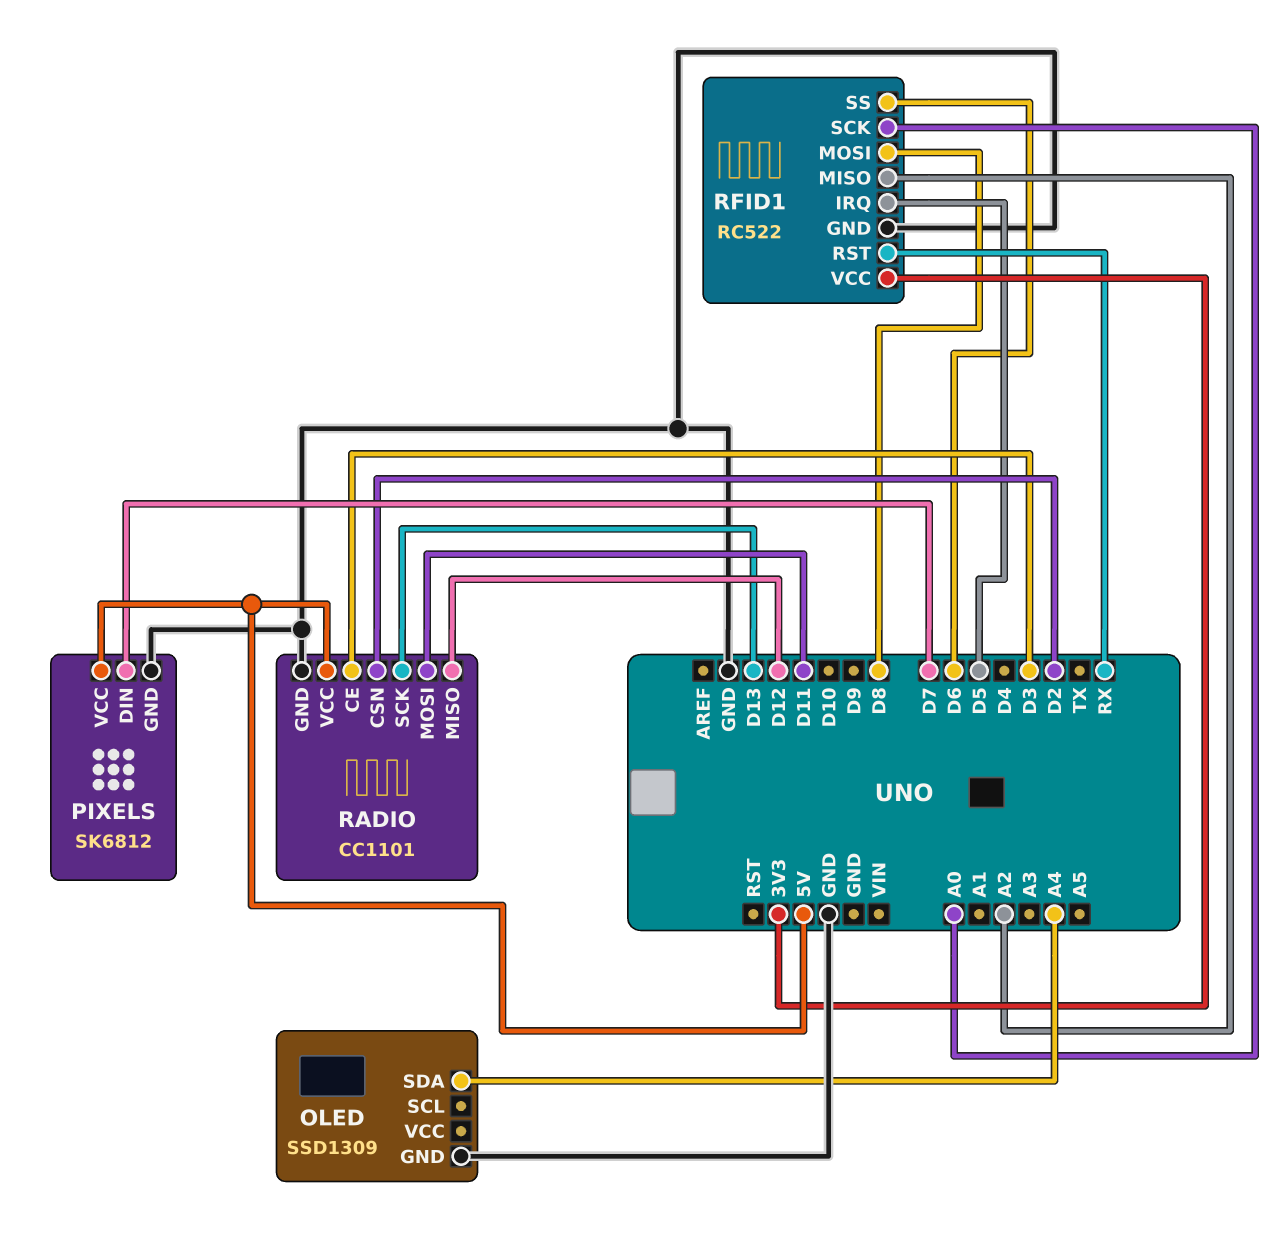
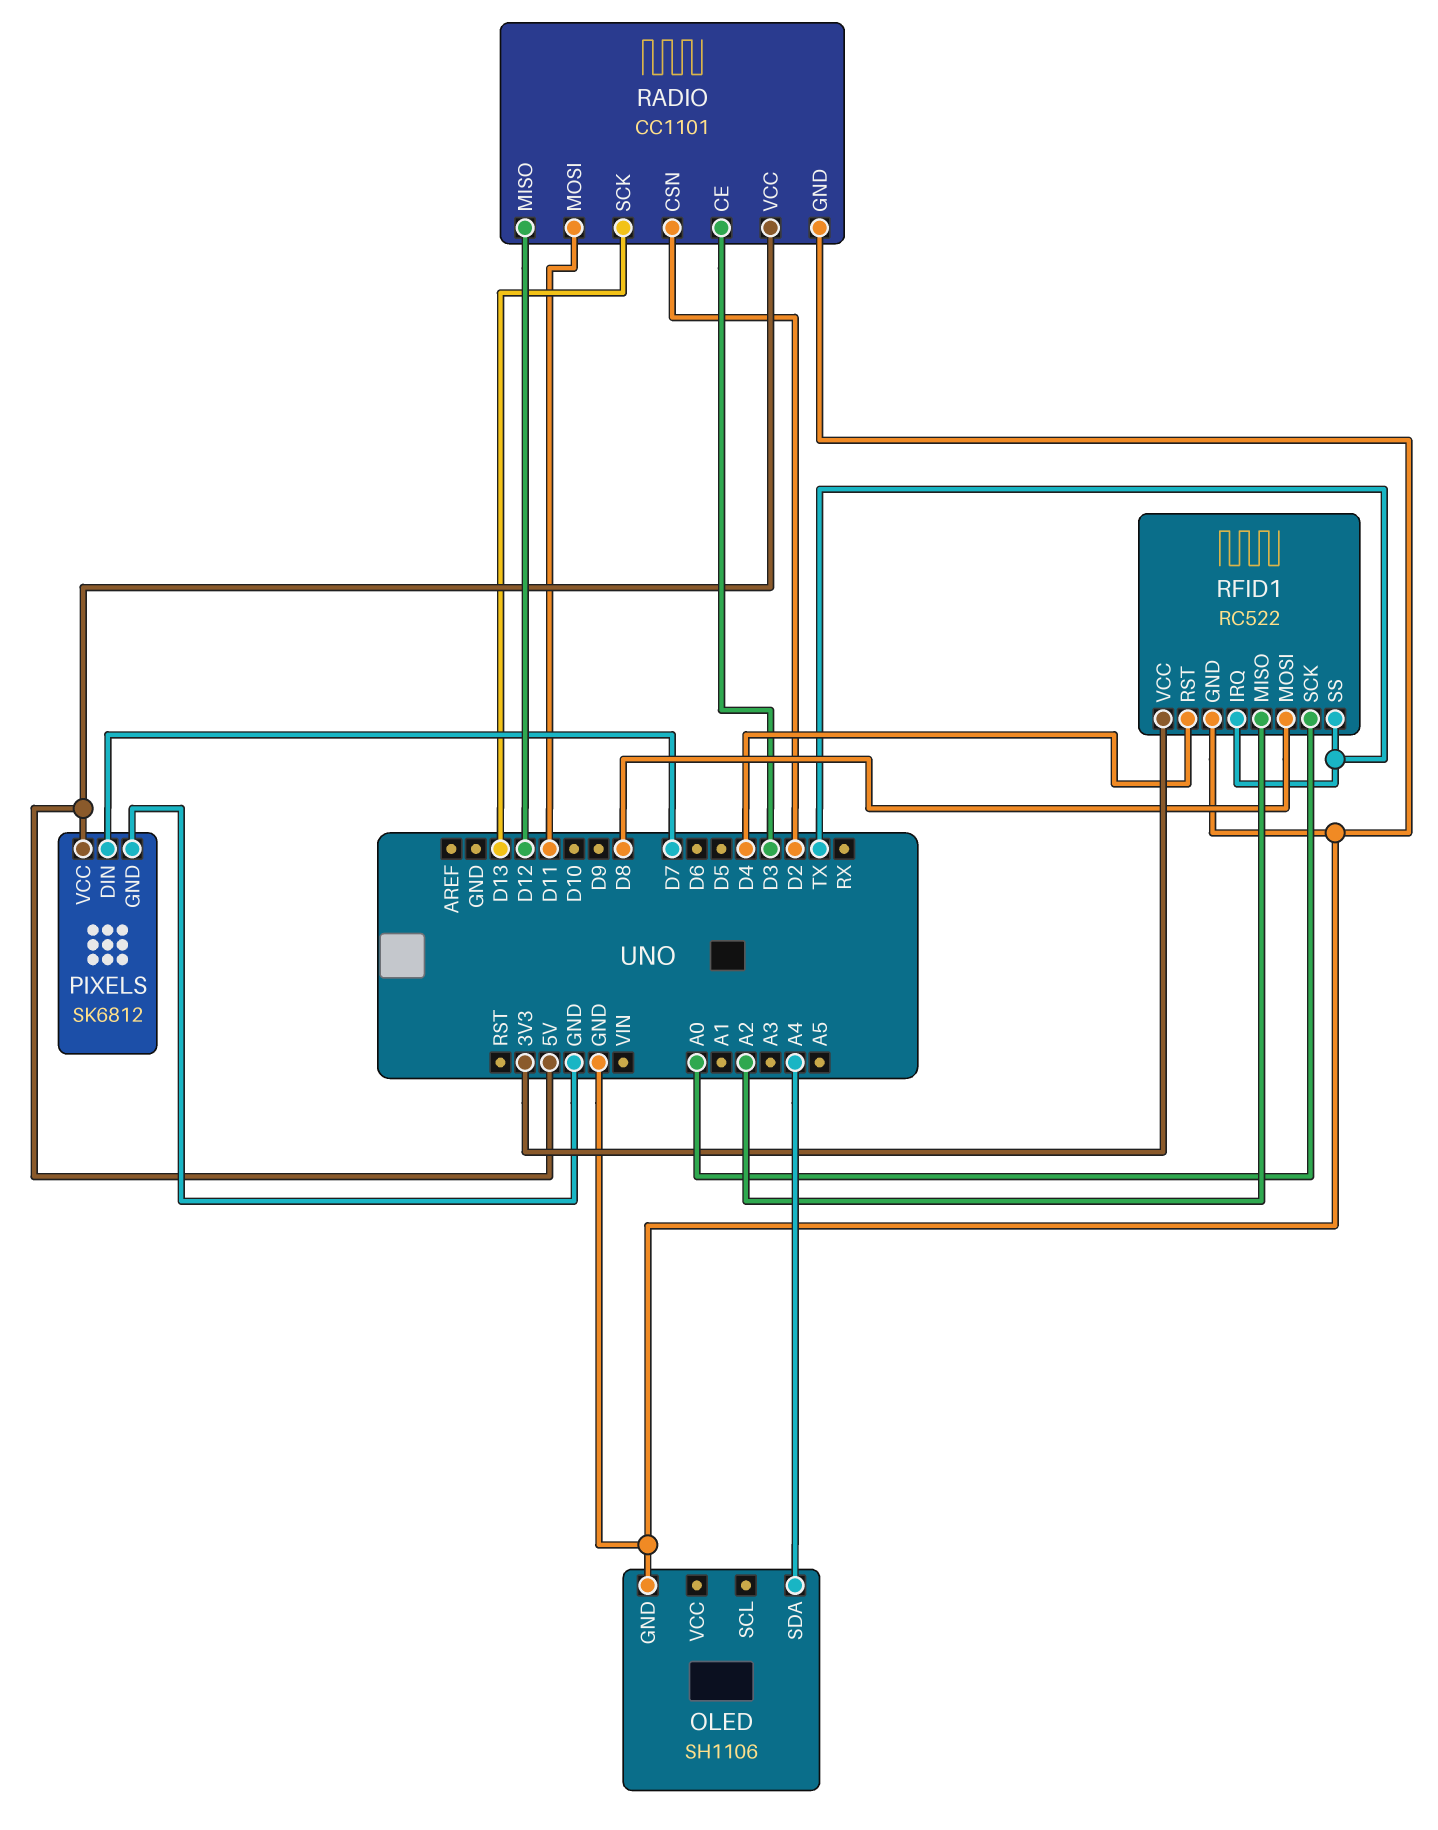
OLED: SSD1309 -> SH1106
RFID1 pin IRQ: D5 -> TX
RFID1 pin RST: RX -> D4
RFID1 pin SS: D6 -> TX

